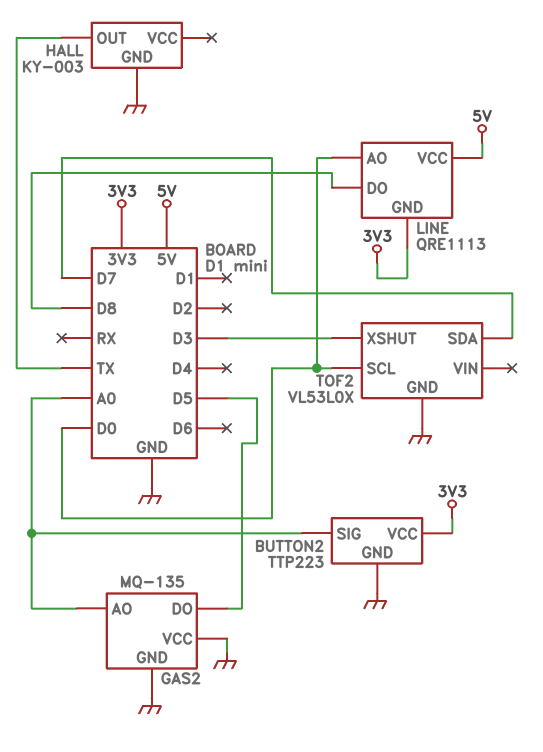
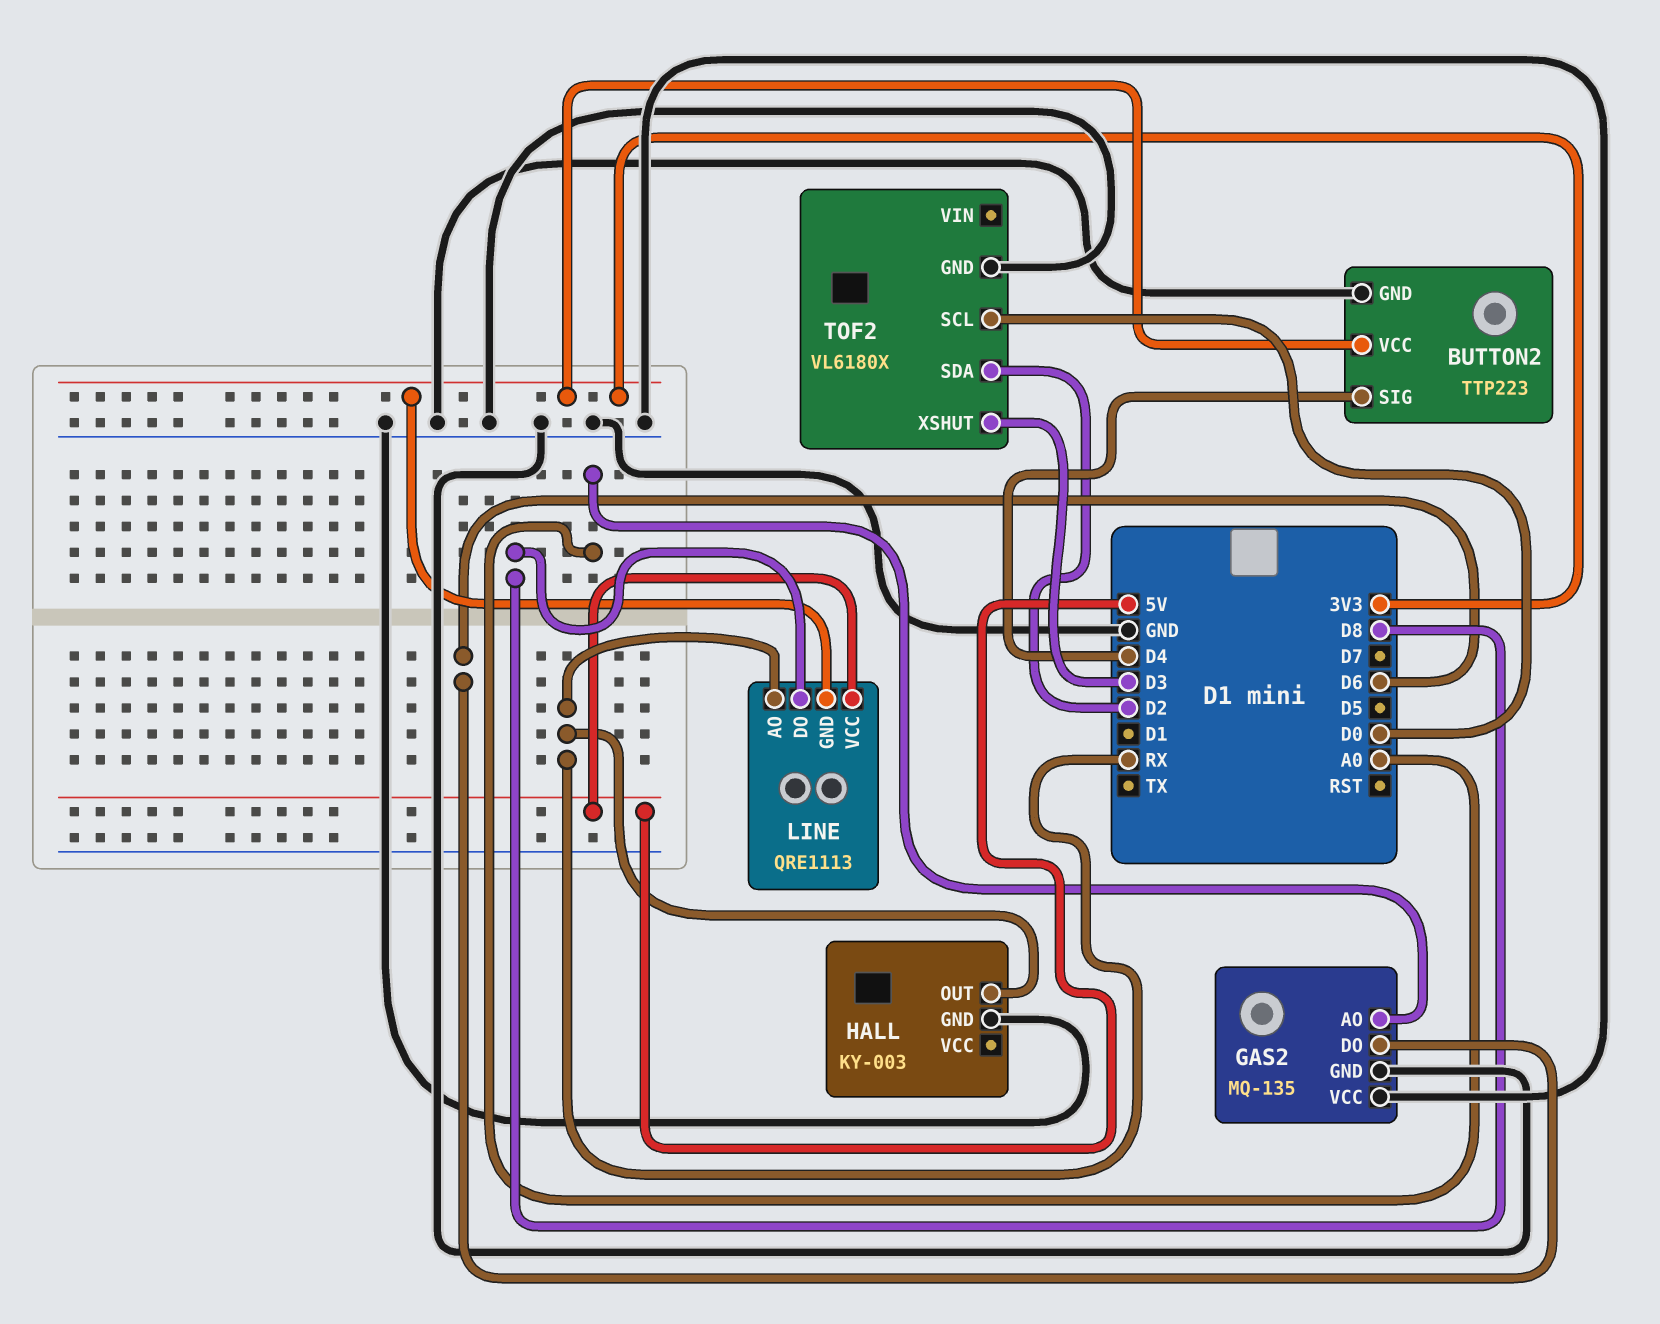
BUTTON2 pin SIG: A0 -> D4
GAS2 pin DO: D5 -> D6
HALL pin OUT: TX -> RX
LINE pin AO: D0 -> RX
TOF2: VL53L0X -> VL6180X
TOF2 pin SDA: D7 -> D2

